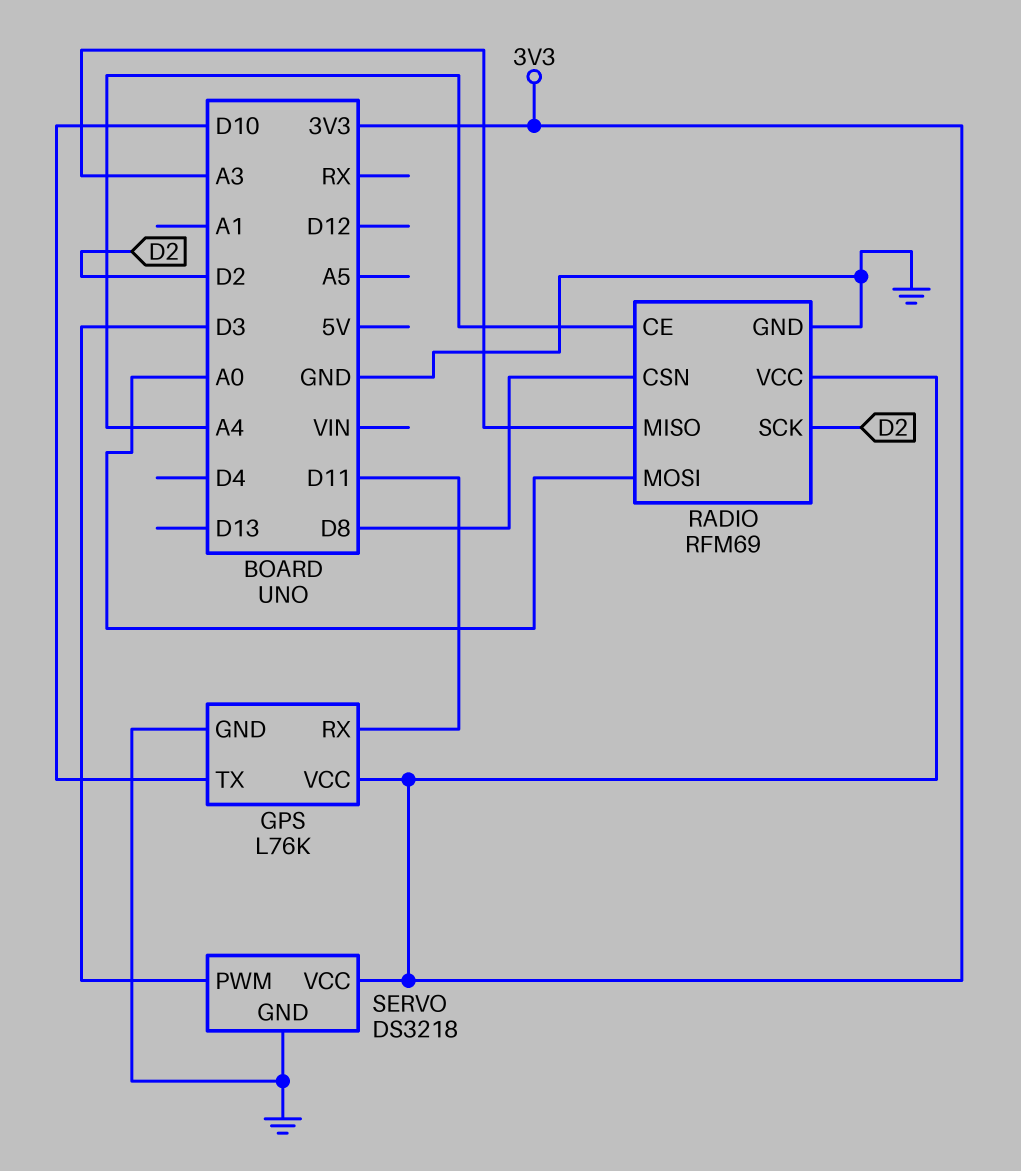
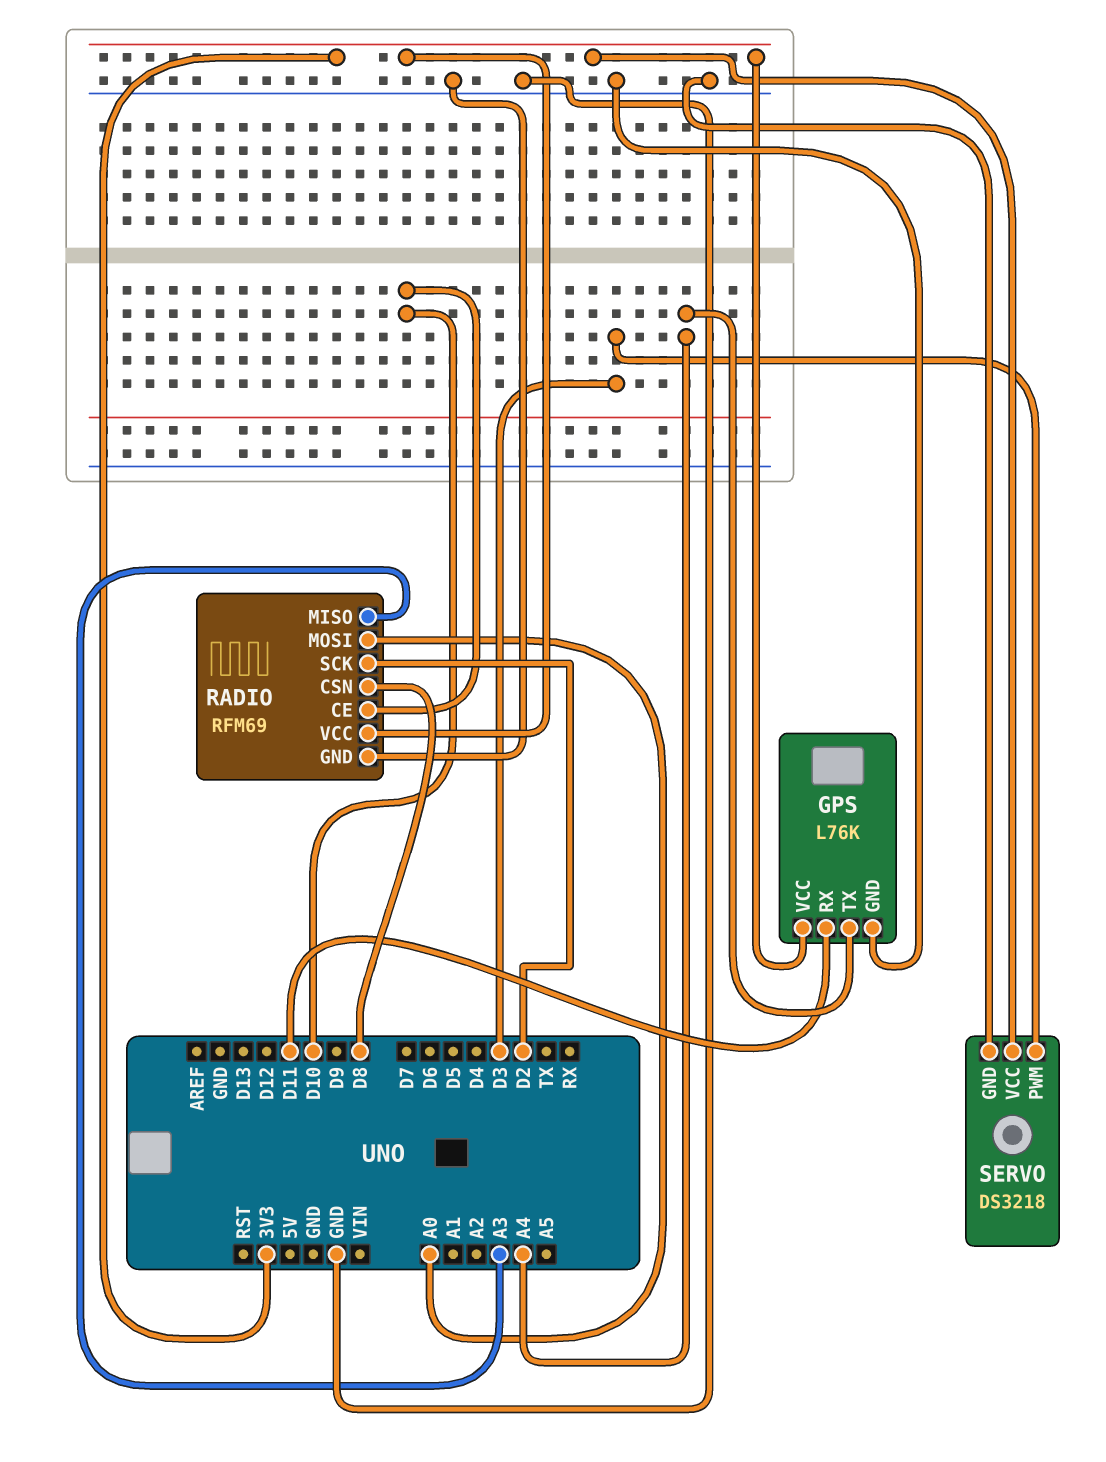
GPS pin TX: D10 -> A4
RADIO pin CE: A4 -> D10

